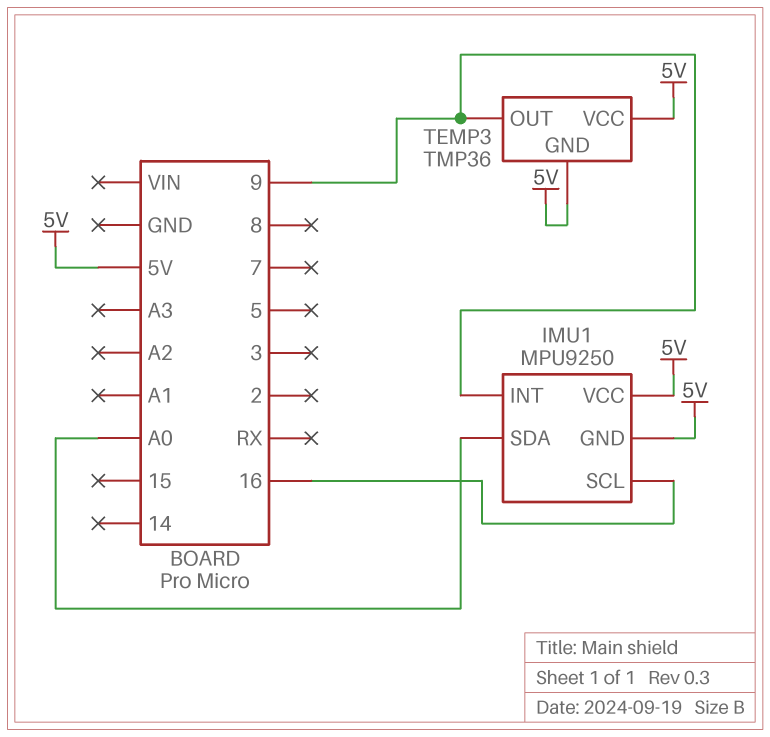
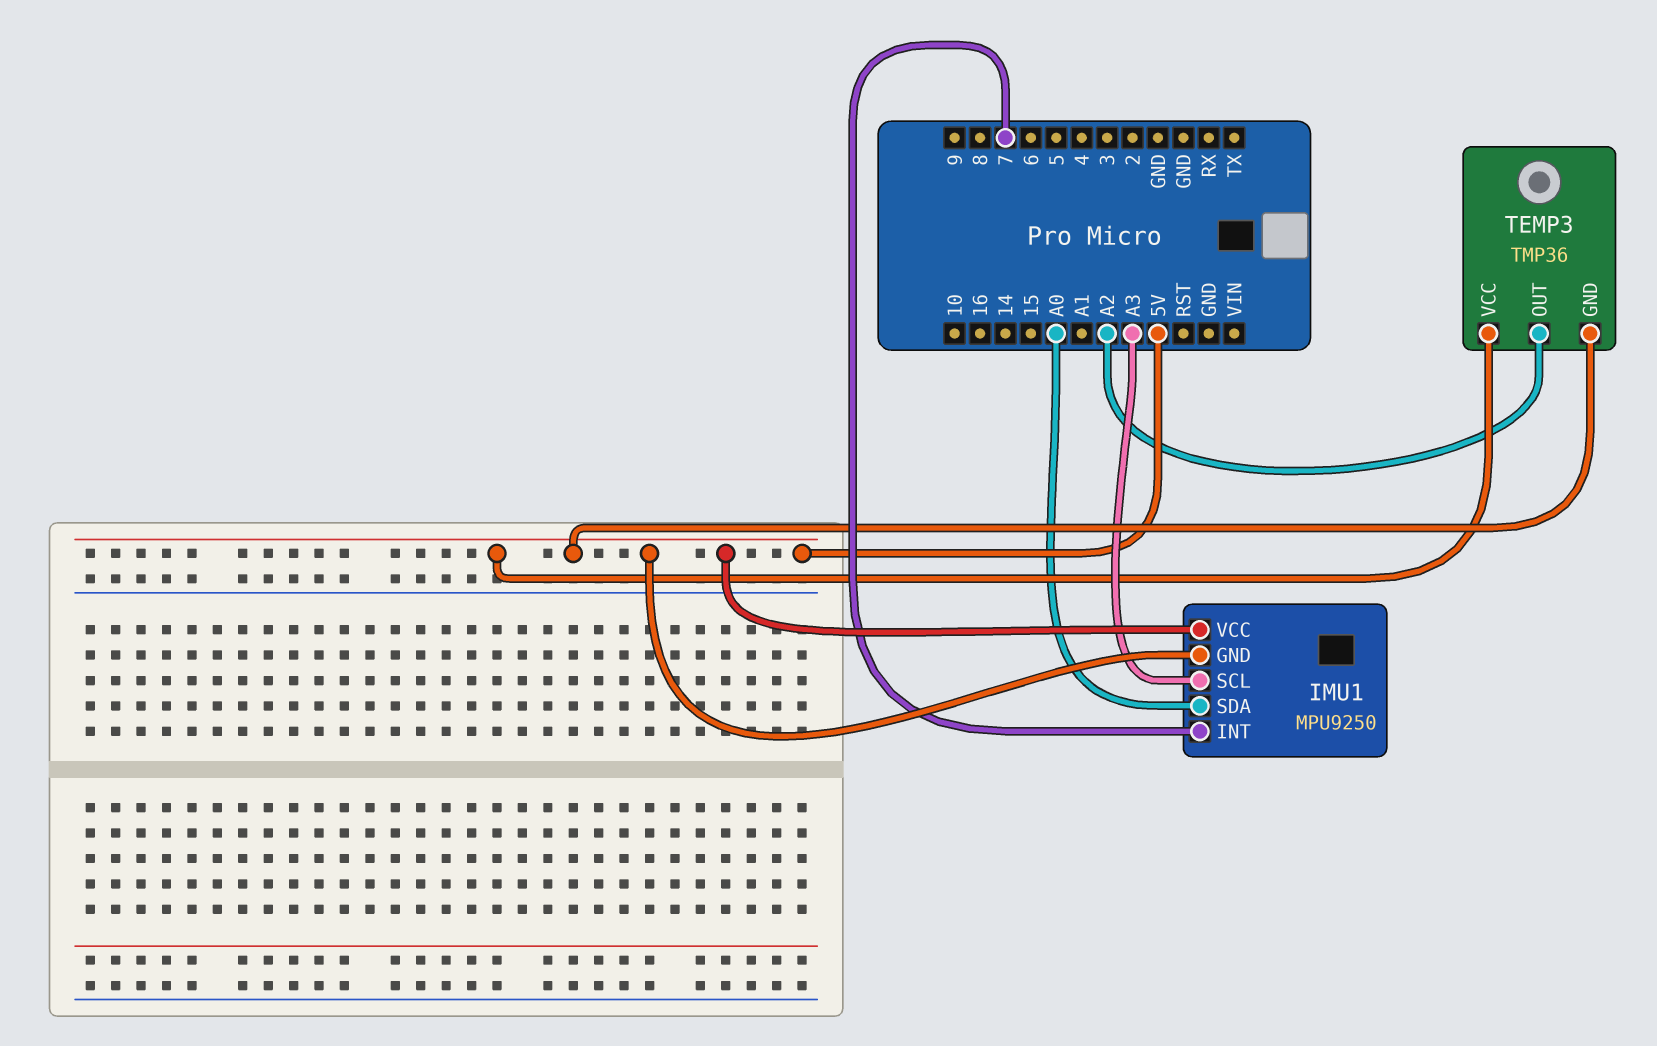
IMU1 pin INT: 9 -> 7
IMU1 pin SCL: 16 -> A3
TEMP3 pin OUT: 9 -> A2

